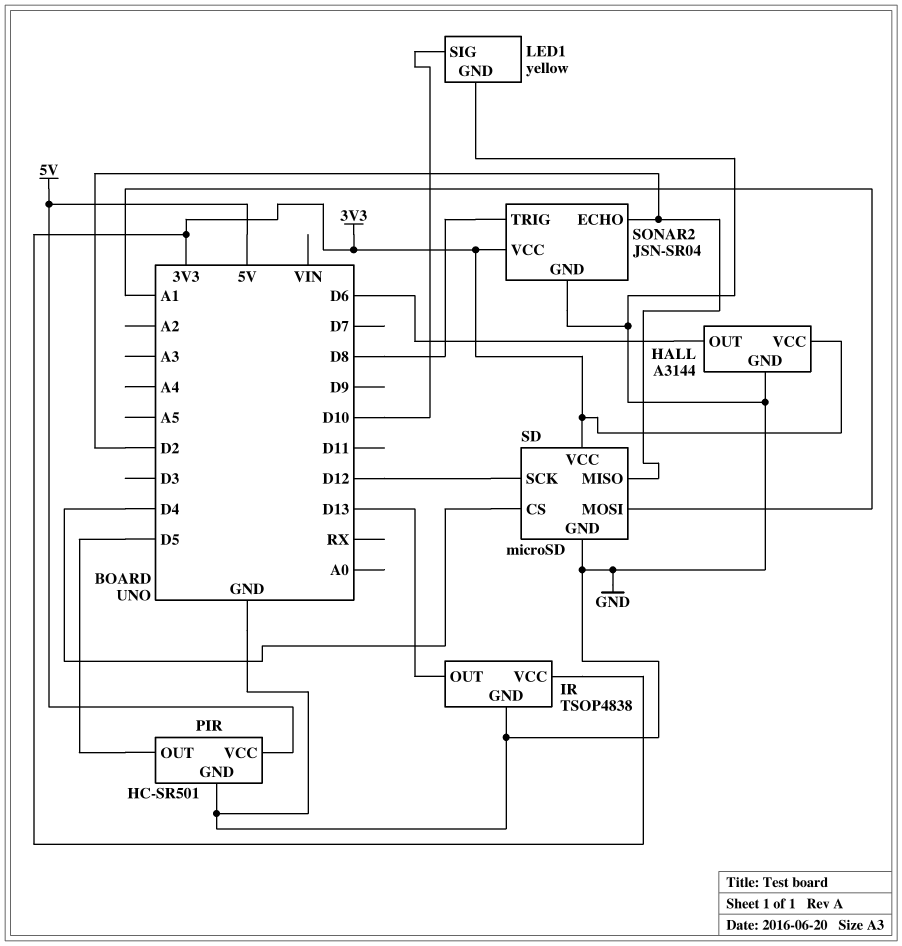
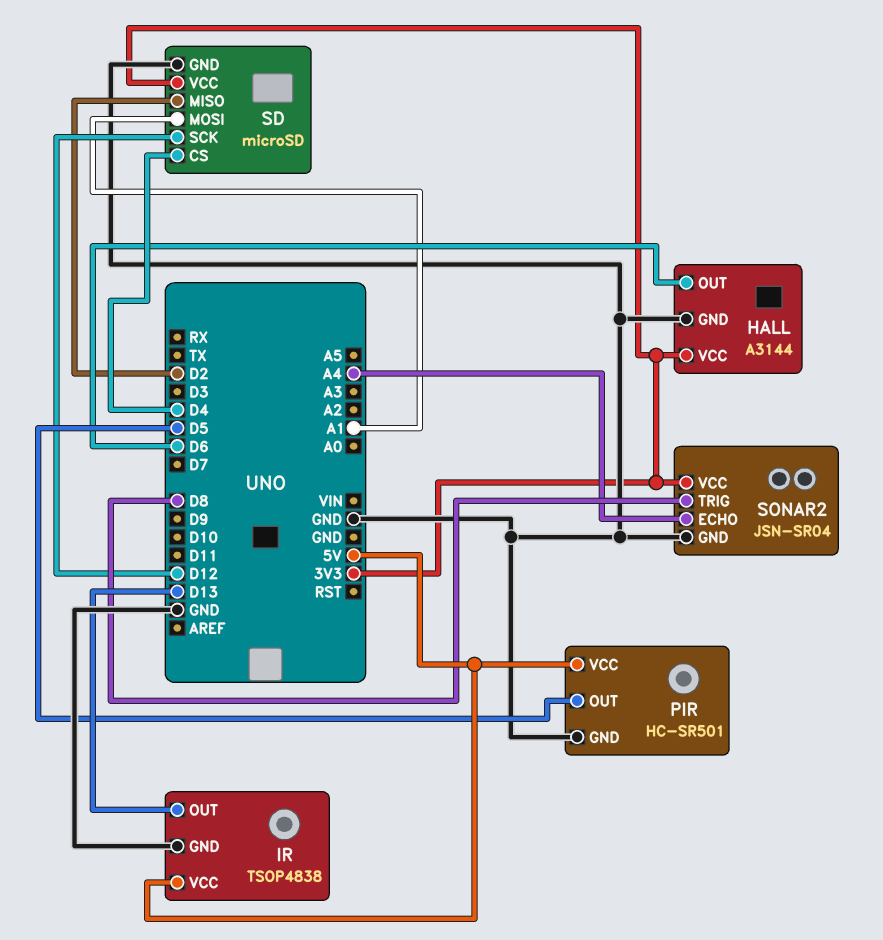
IR pin VCC: 3V3 -> 5V
LED1: yellow -> none
LED1 pin GND: GND -> none
LED1 pin SIG: D10 -> none
SONAR2 pin ECHO: D2 -> A4

